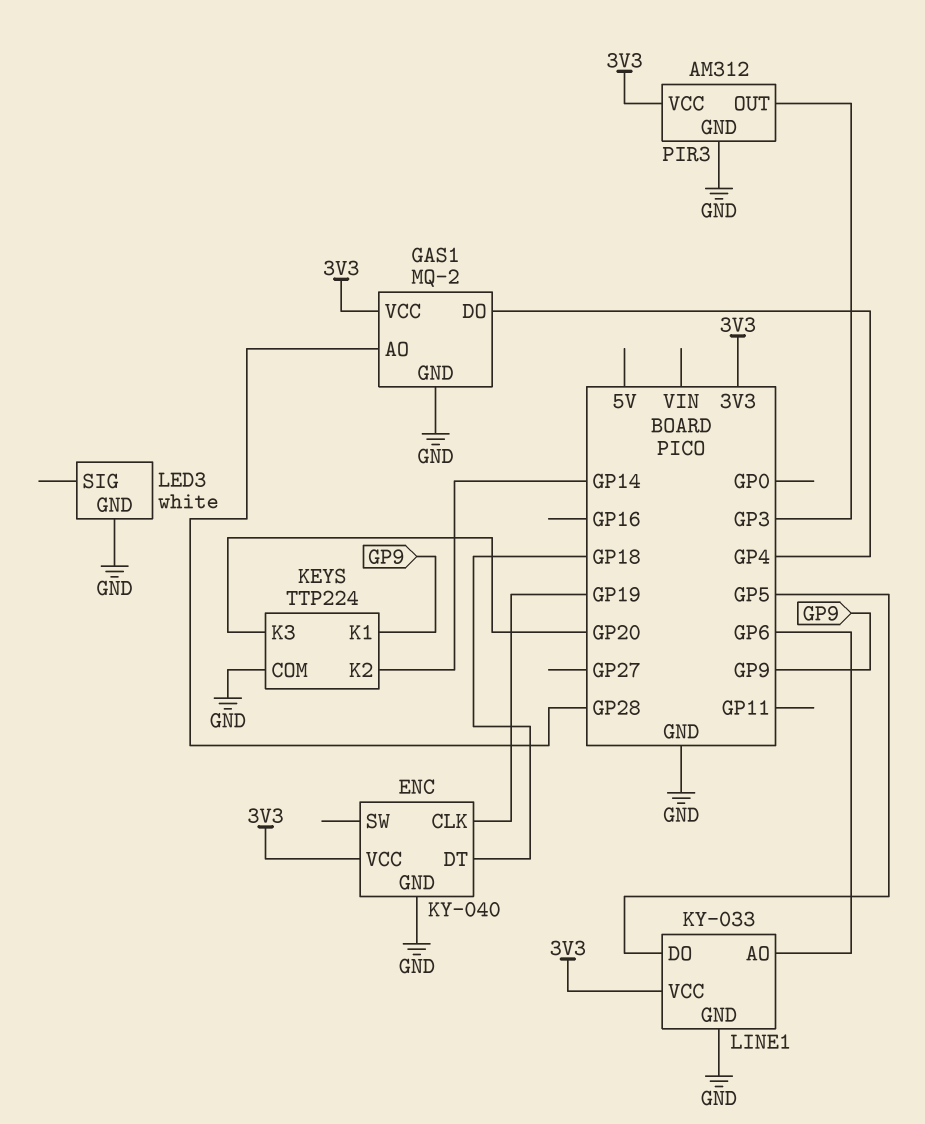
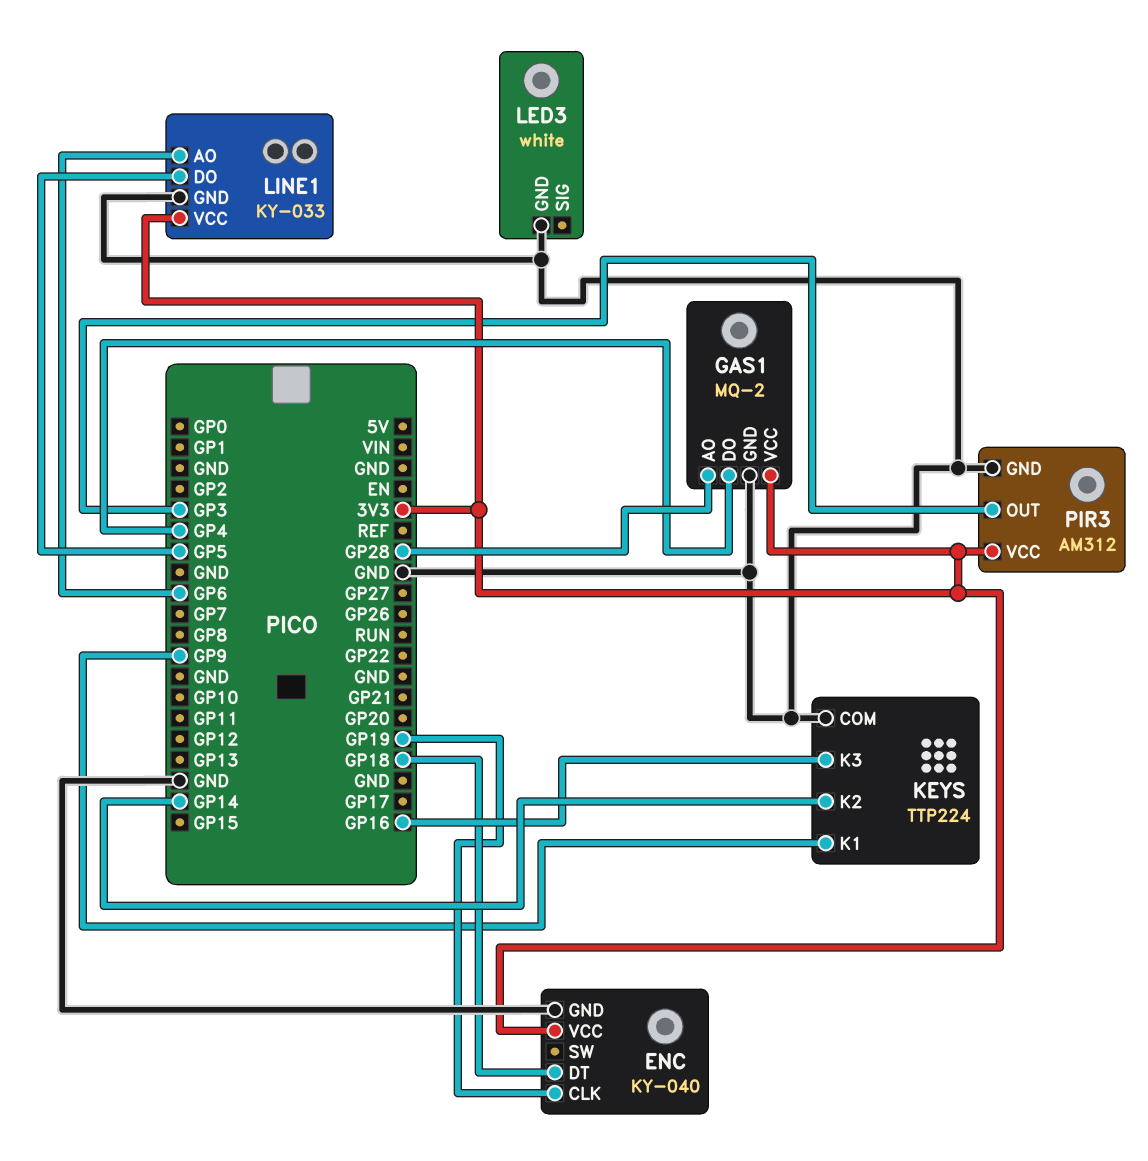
KEYS pin K3: GP20 -> GP16

